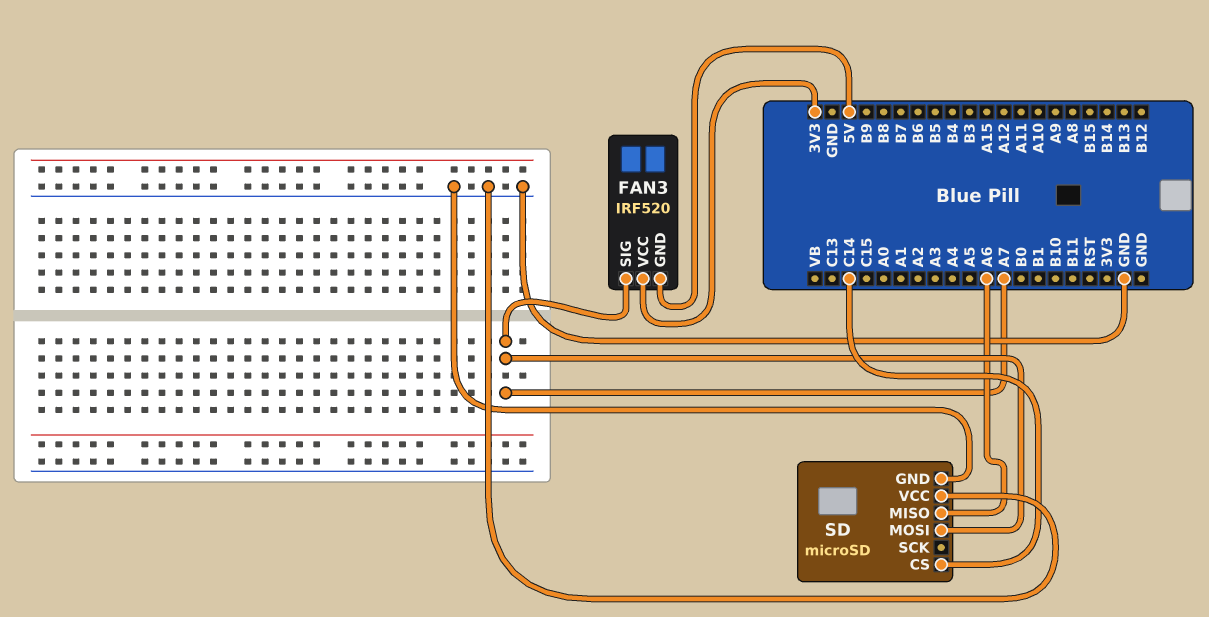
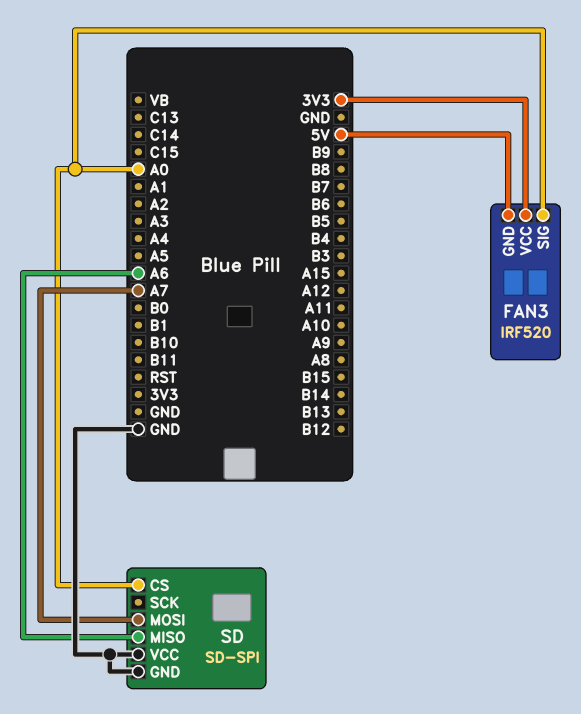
FAN3 pin SIG: A7 -> A0
SD: microSD -> SD-SPI
SD pin CS: C14 -> A0

